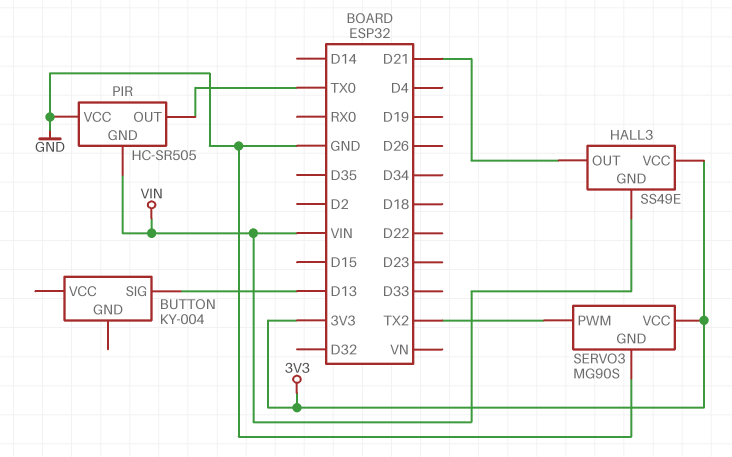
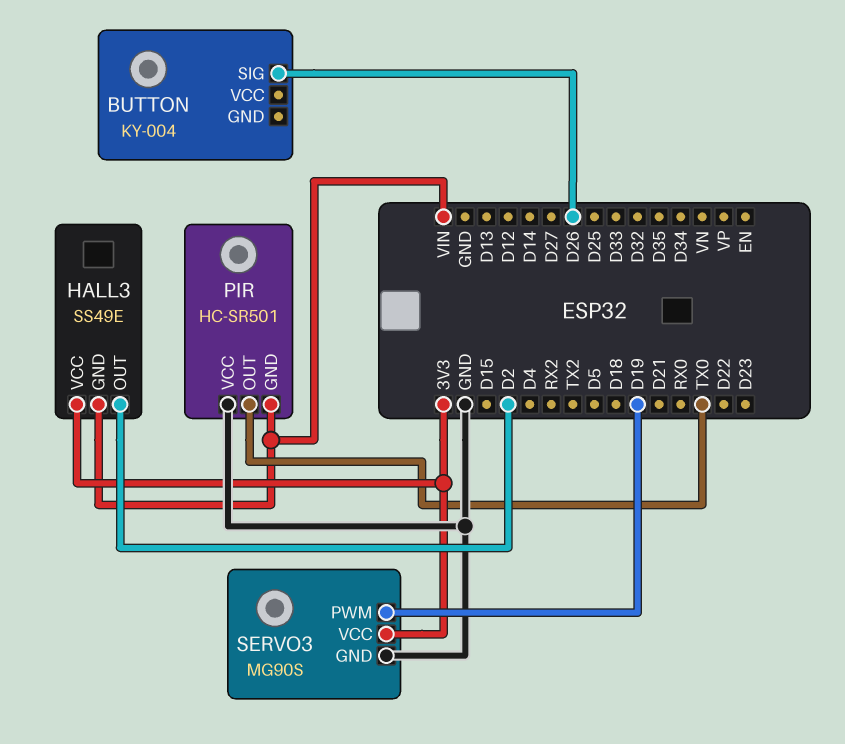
BUTTON pin SIG: D13 -> D26
HALL3 pin OUT: D21 -> D2
PIR: HC-SR505 -> HC-SR501
SERVO3 pin PWM: TX2 -> D19

